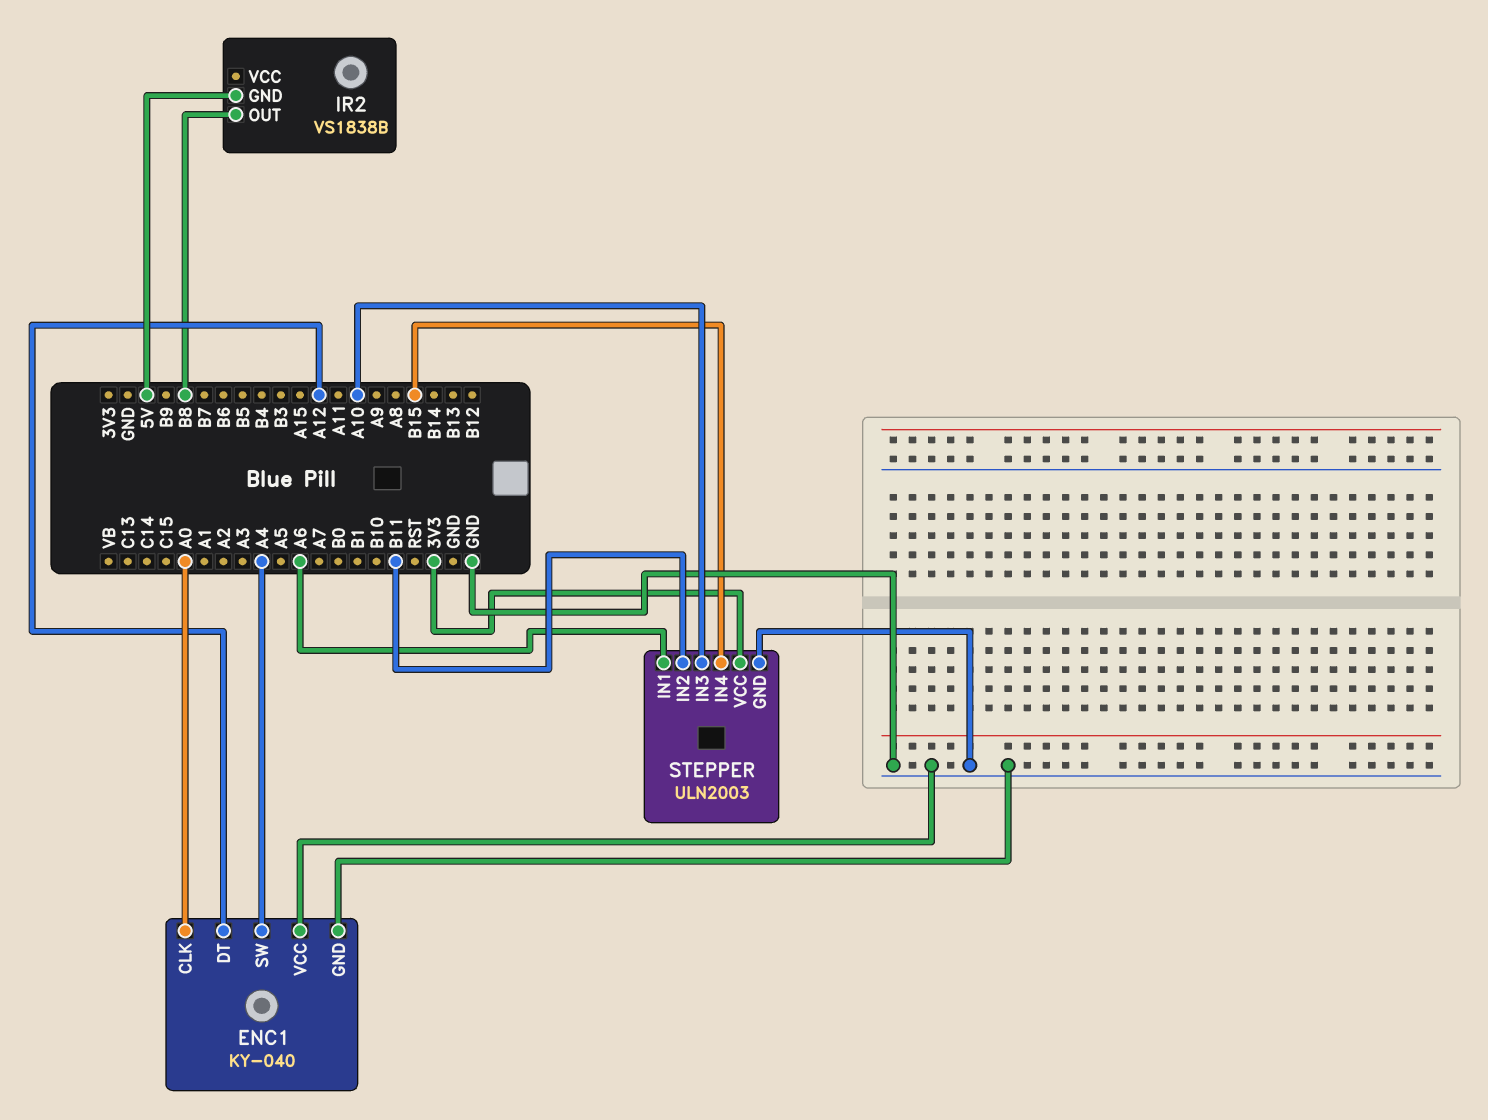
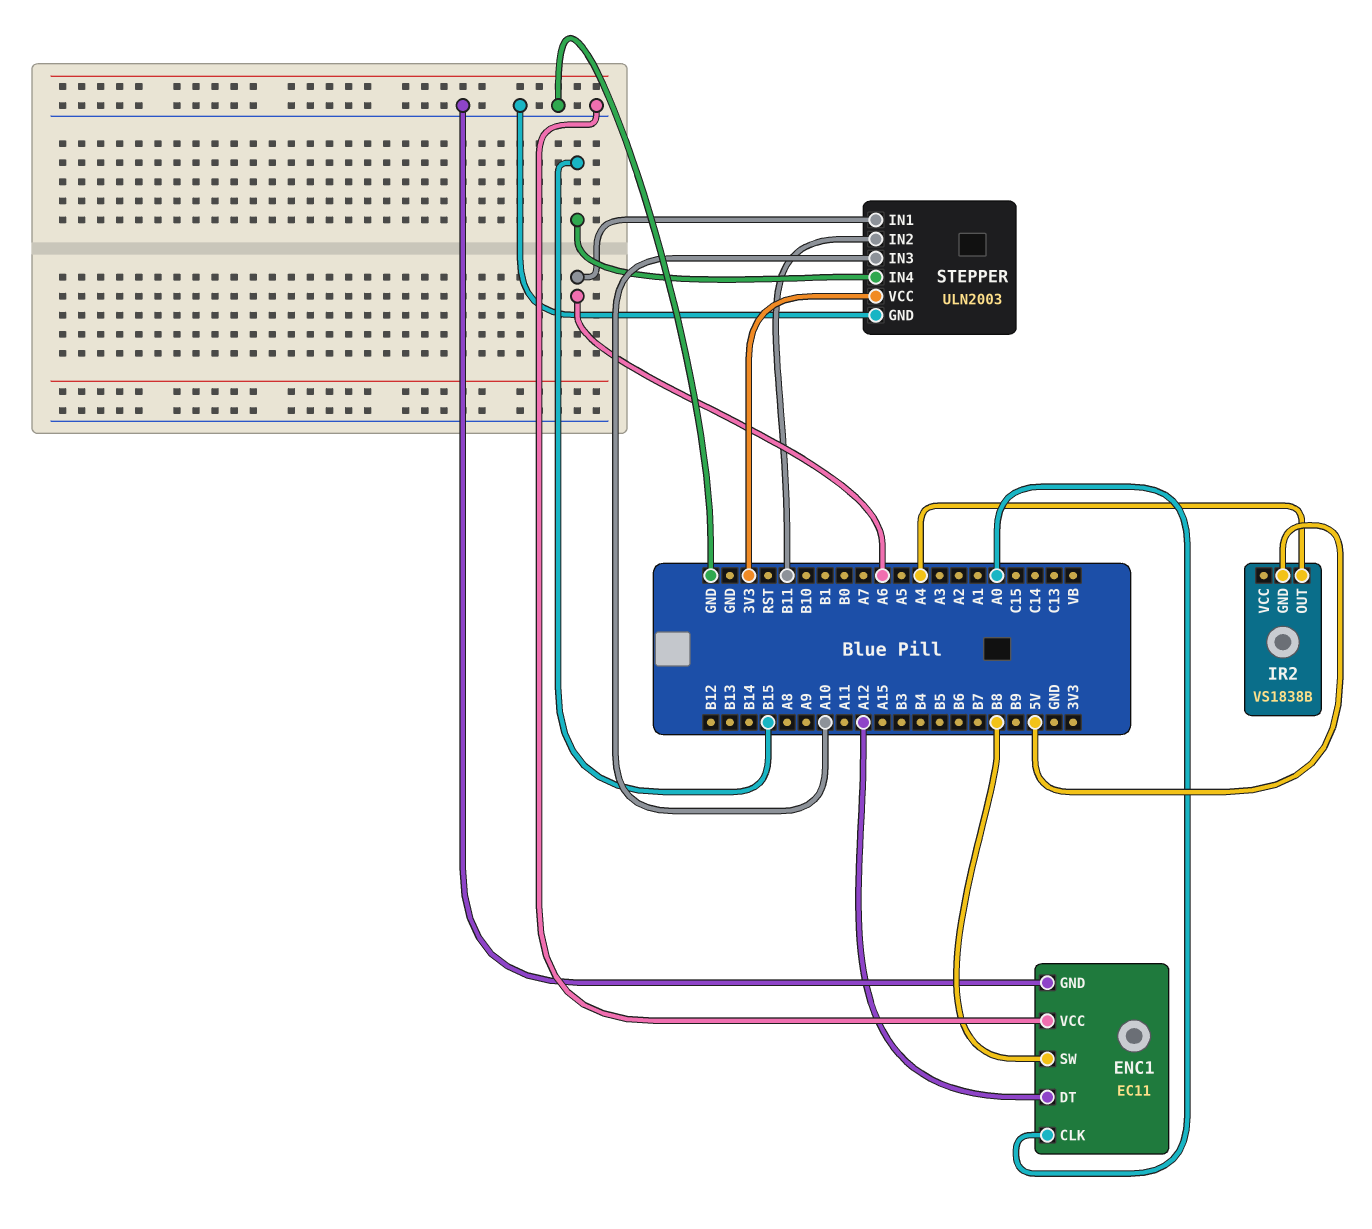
ENC1: KY-040 -> EC11
ENC1 pin SW: A4 -> B8
IR2 pin OUT: B8 -> A4

